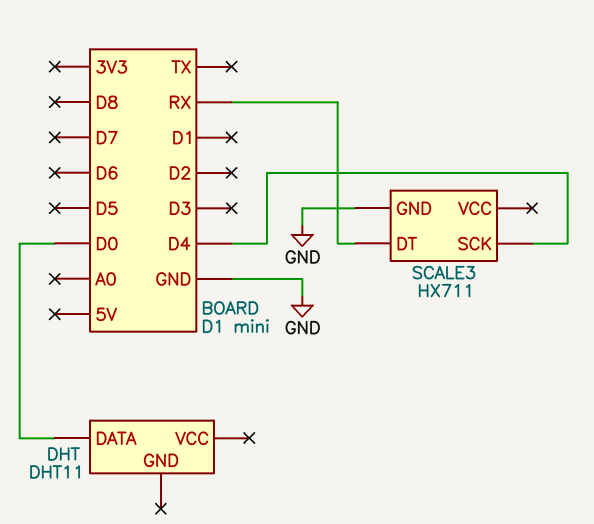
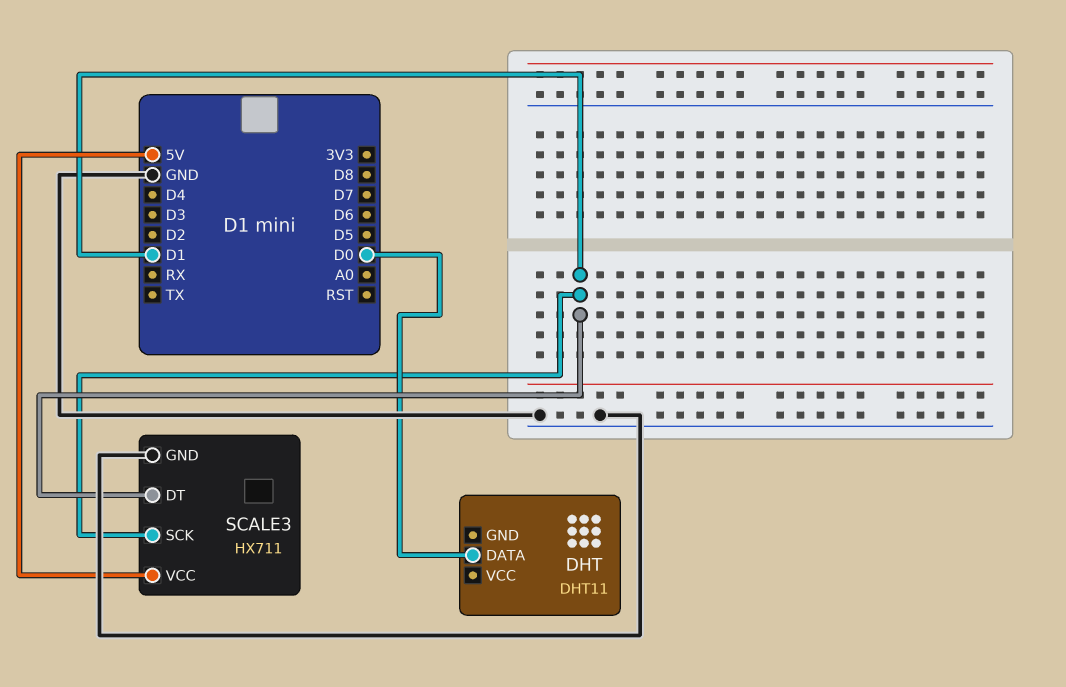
SCALE3 pin DT: RX -> D1
SCALE3 pin SCK: D4 -> D1
SCALE3 pin VCC: none -> 5V

